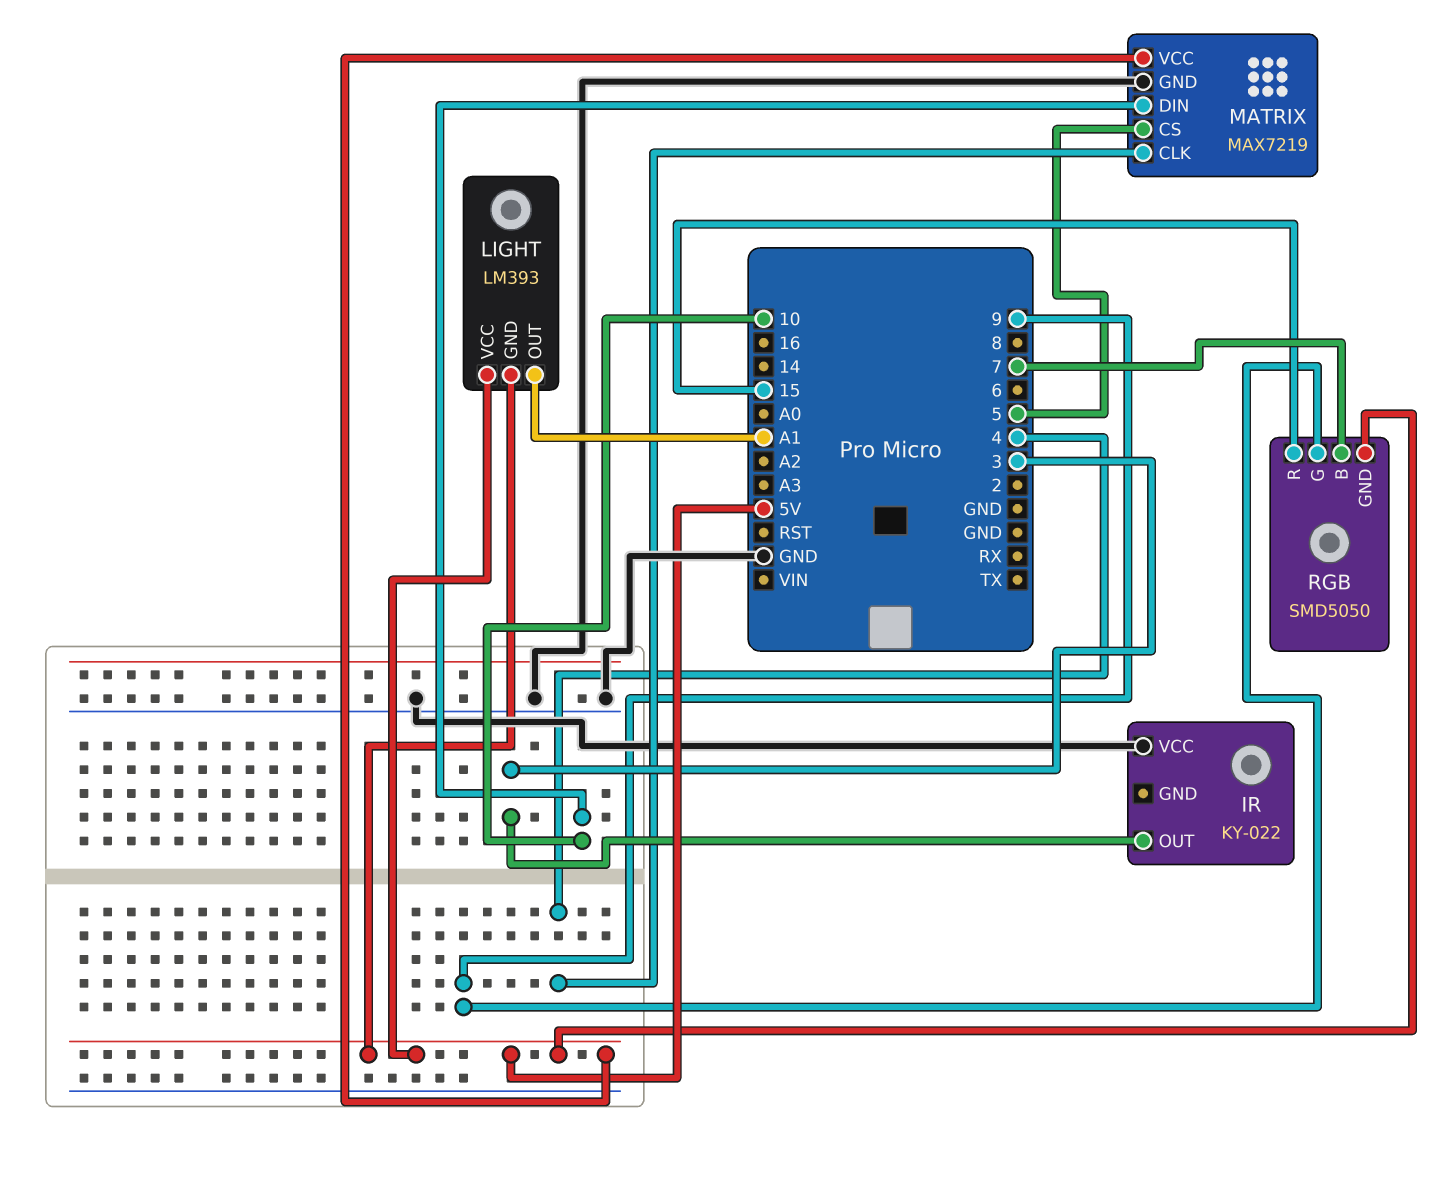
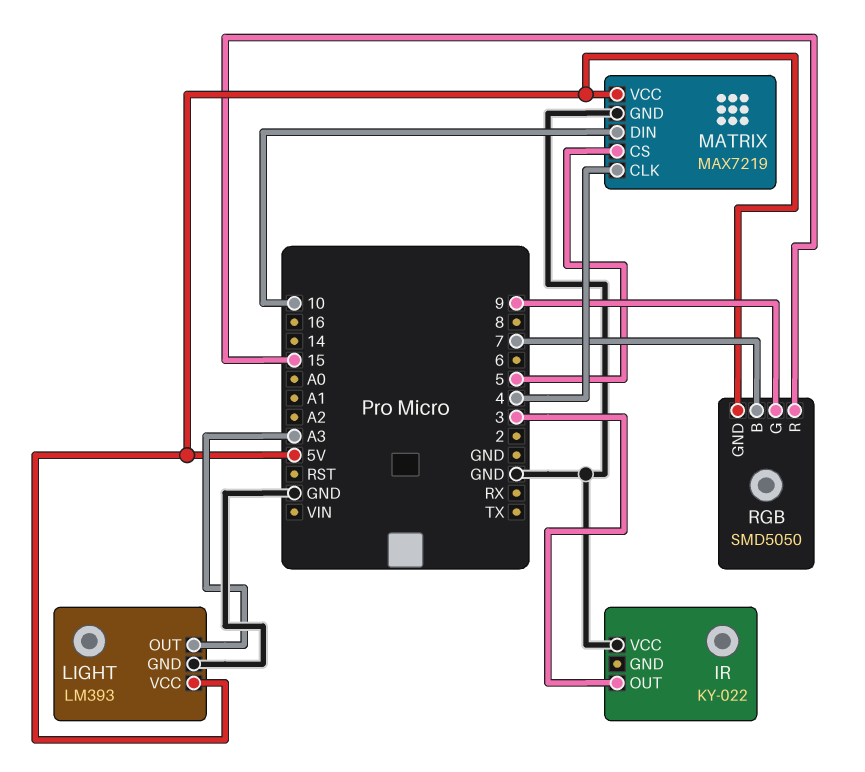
LIGHT pin GND: 5V -> GND
LIGHT pin OUT: A1 -> A3

